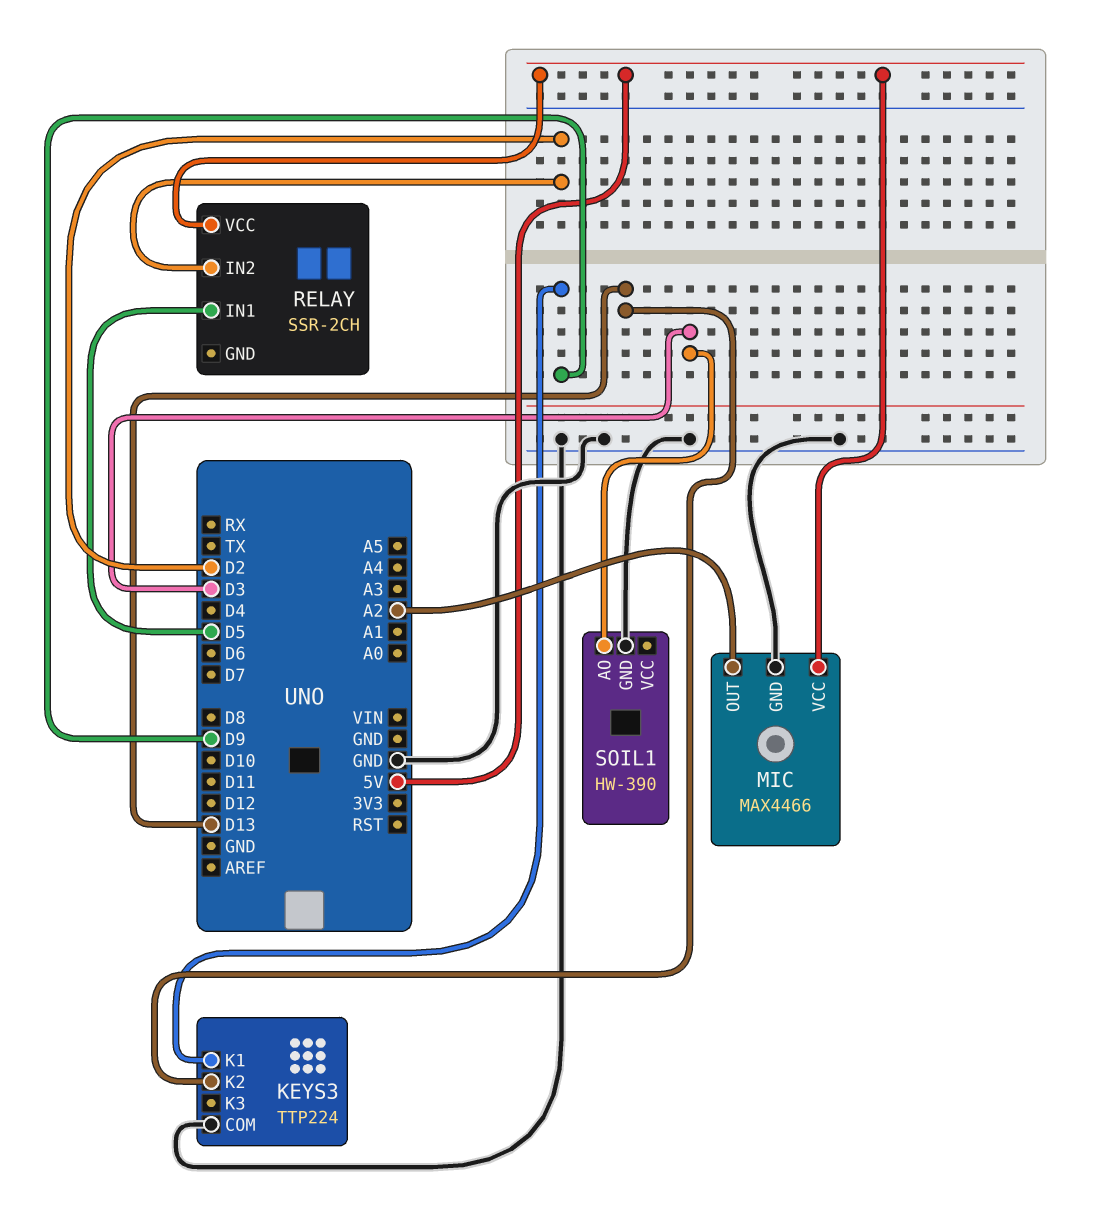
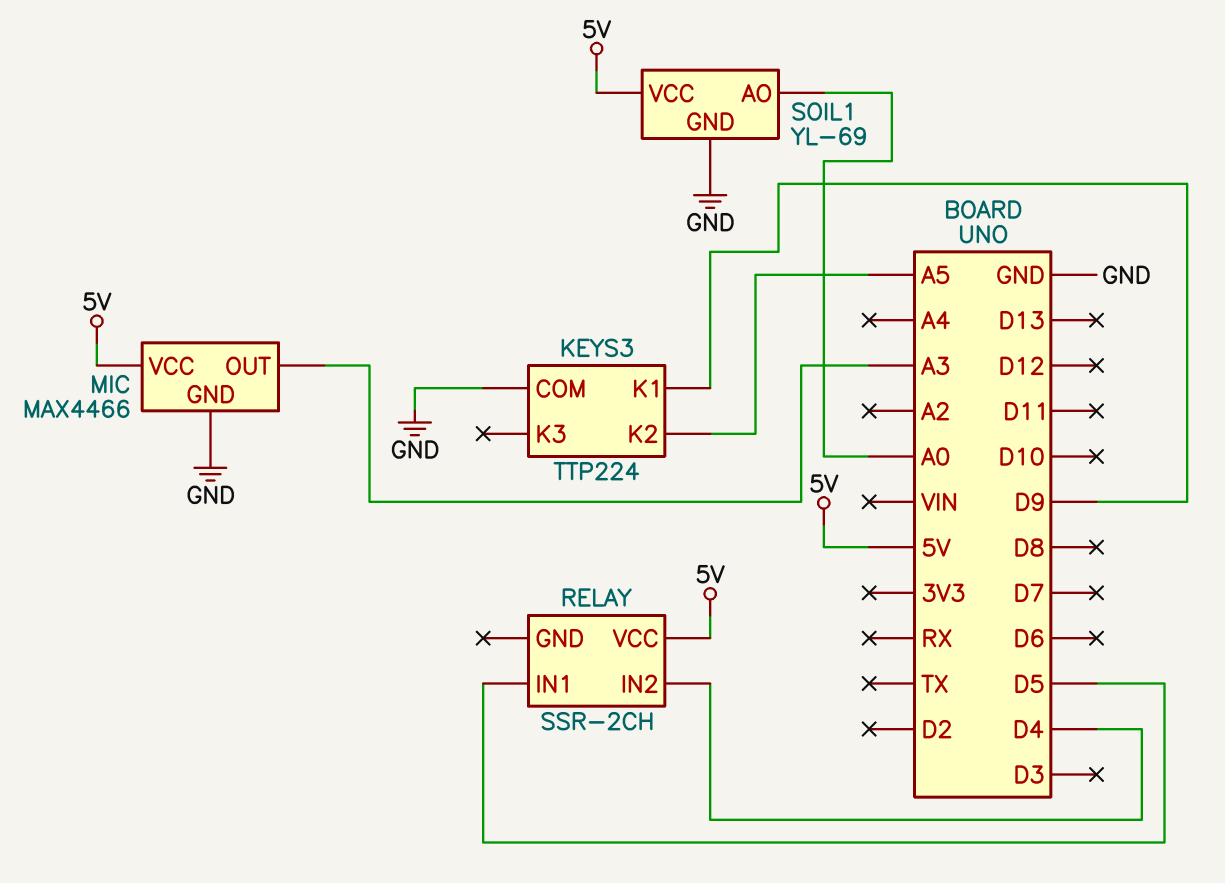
KEYS3 pin K2: D13 -> A5
MIC pin OUT: A2 -> A3
RELAY pin IN2: D2 -> D4
SOIL1: HW-390 -> YL-69
SOIL1 pin AO: D3 -> A0
SOIL1 pin VCC: none -> 5V

